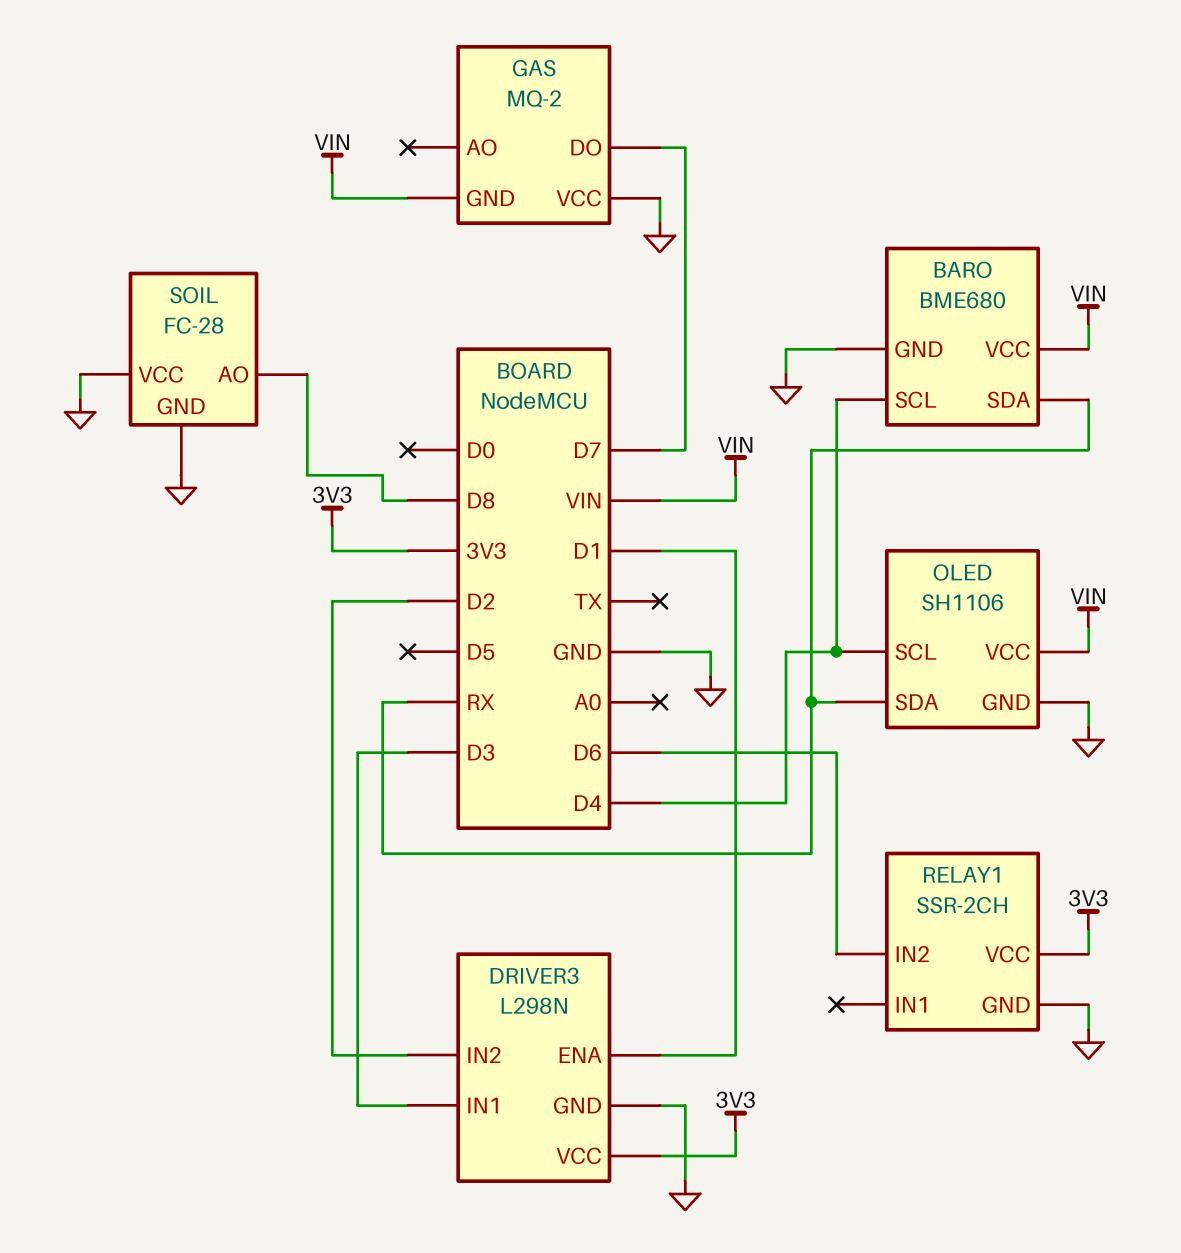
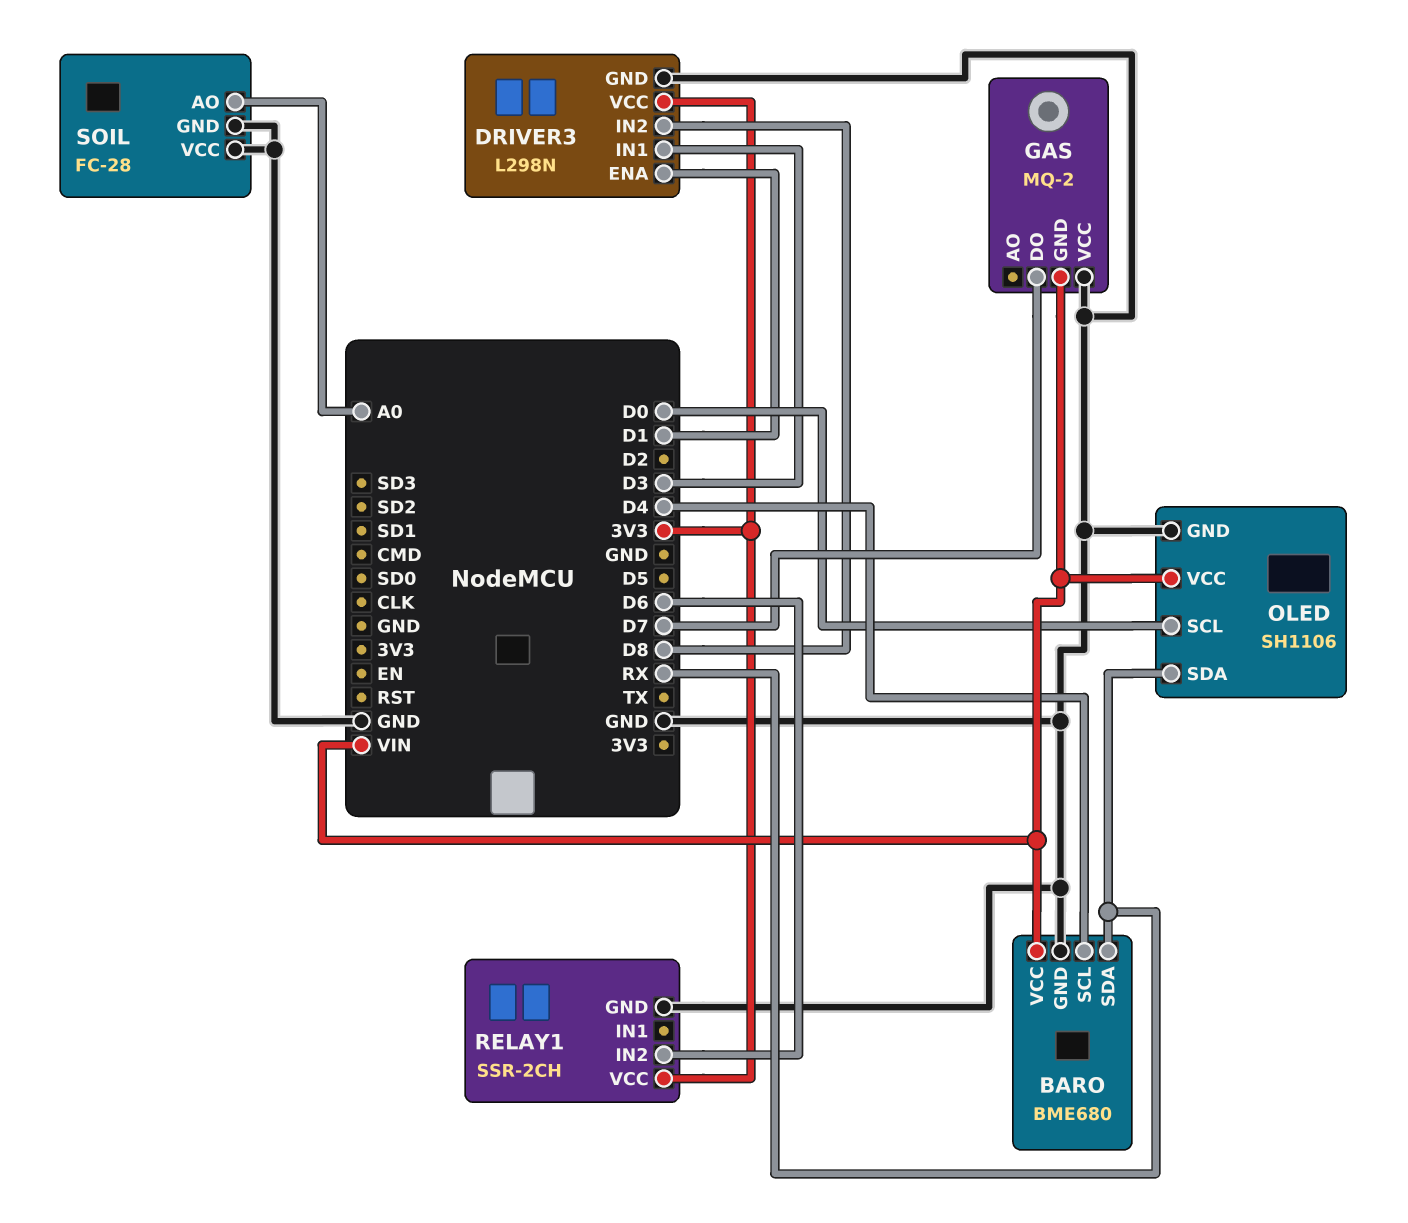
DRIVER3 pin IN2: D2 -> D8
OLED pin SCL: D4 -> D0
SOIL pin AO: D8 -> A0

